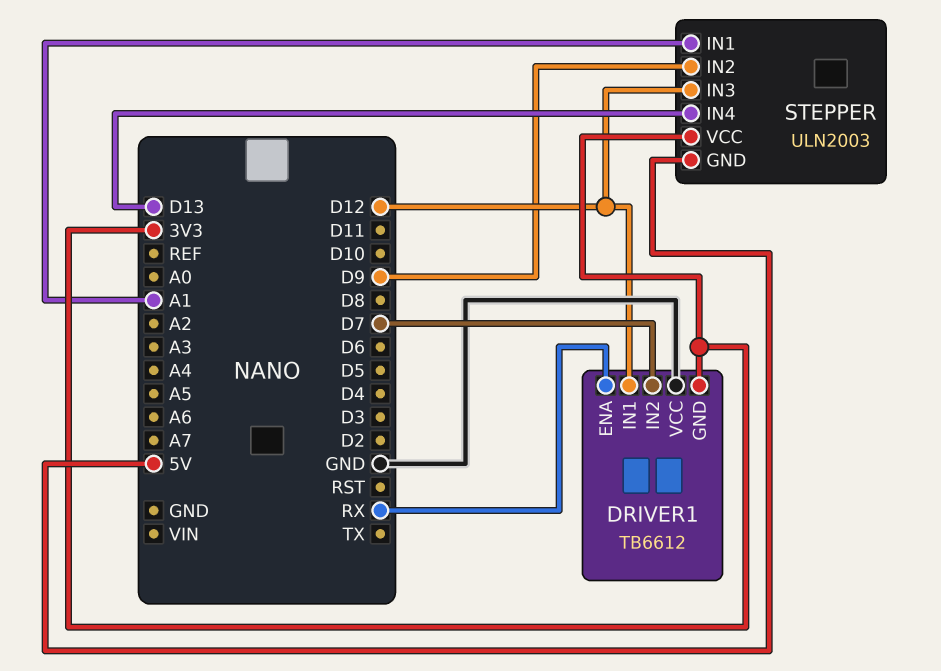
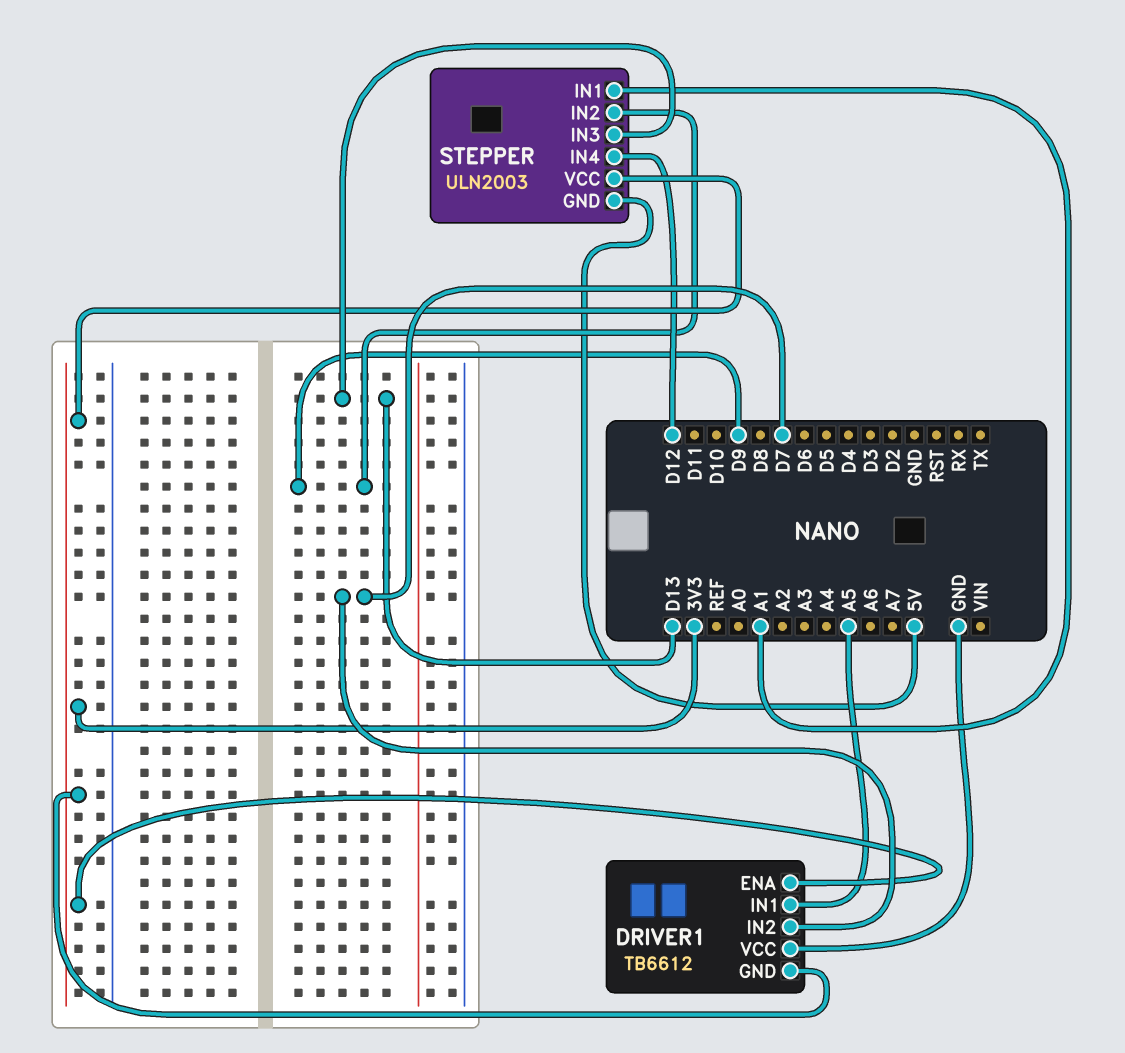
DRIVER1 pin ENA: RX -> 3V3
DRIVER1 pin IN1: D12 -> A5
STEPPER pin IN3: D12 -> D13
STEPPER pin IN4: D13 -> D12

